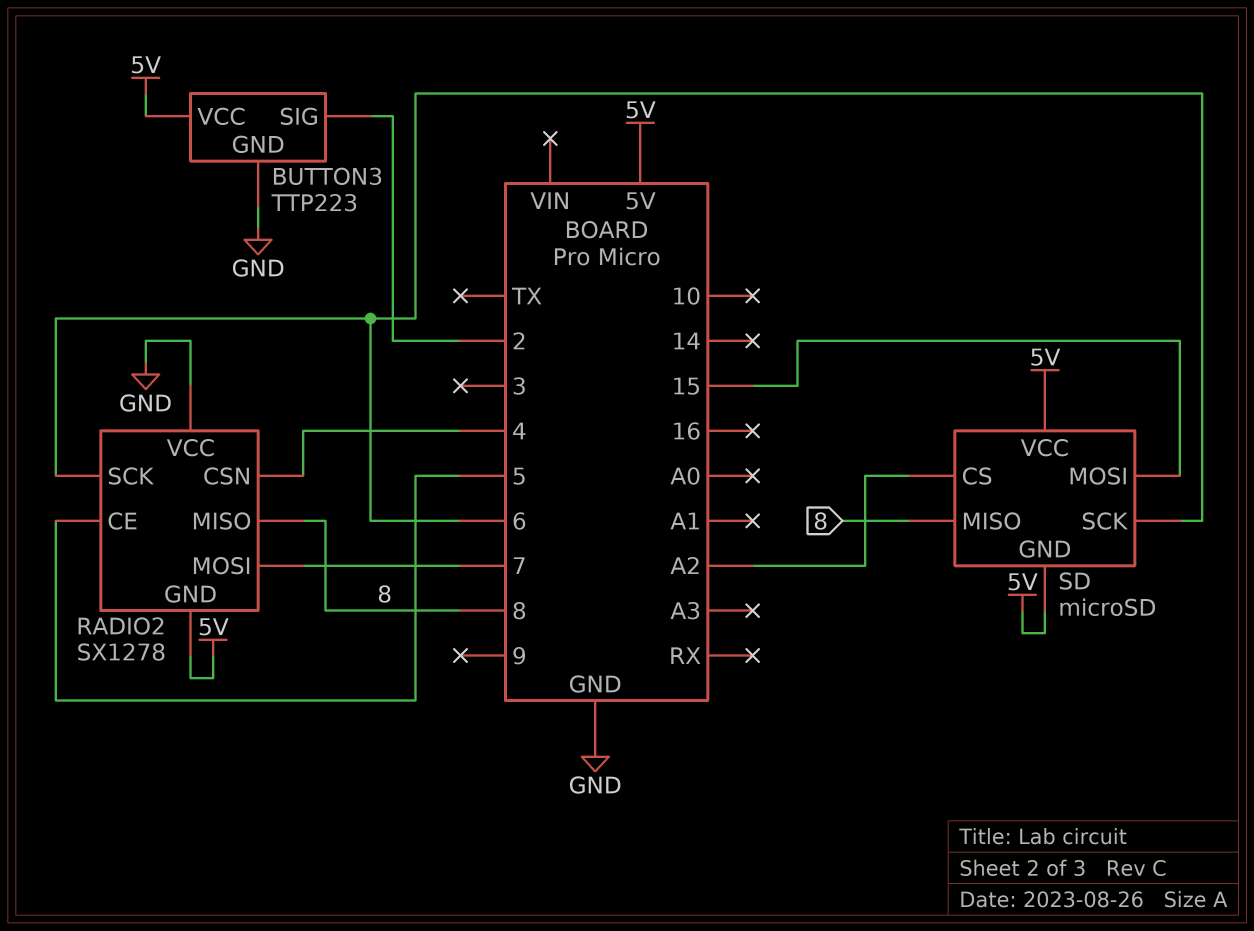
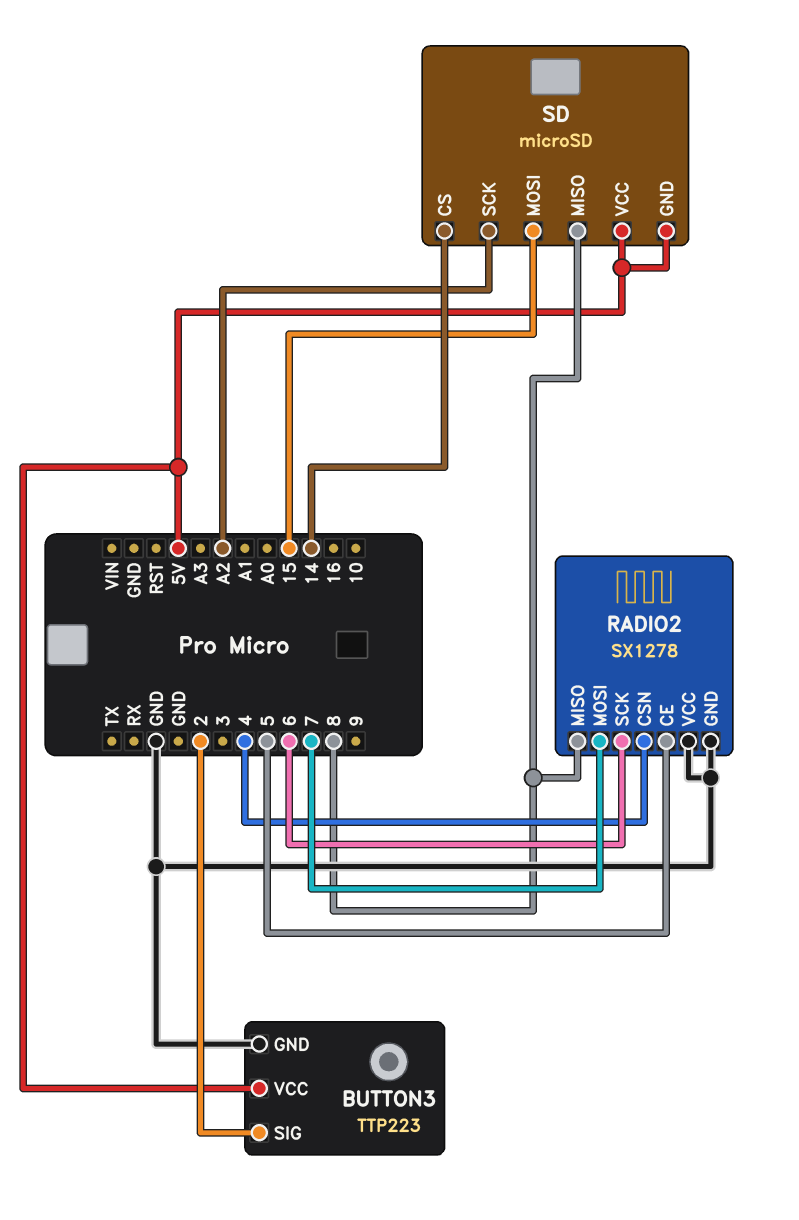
RADIO2 pin GND: 5V -> GND
SD pin CS: A2 -> 14
SD pin SCK: 6 -> A2

